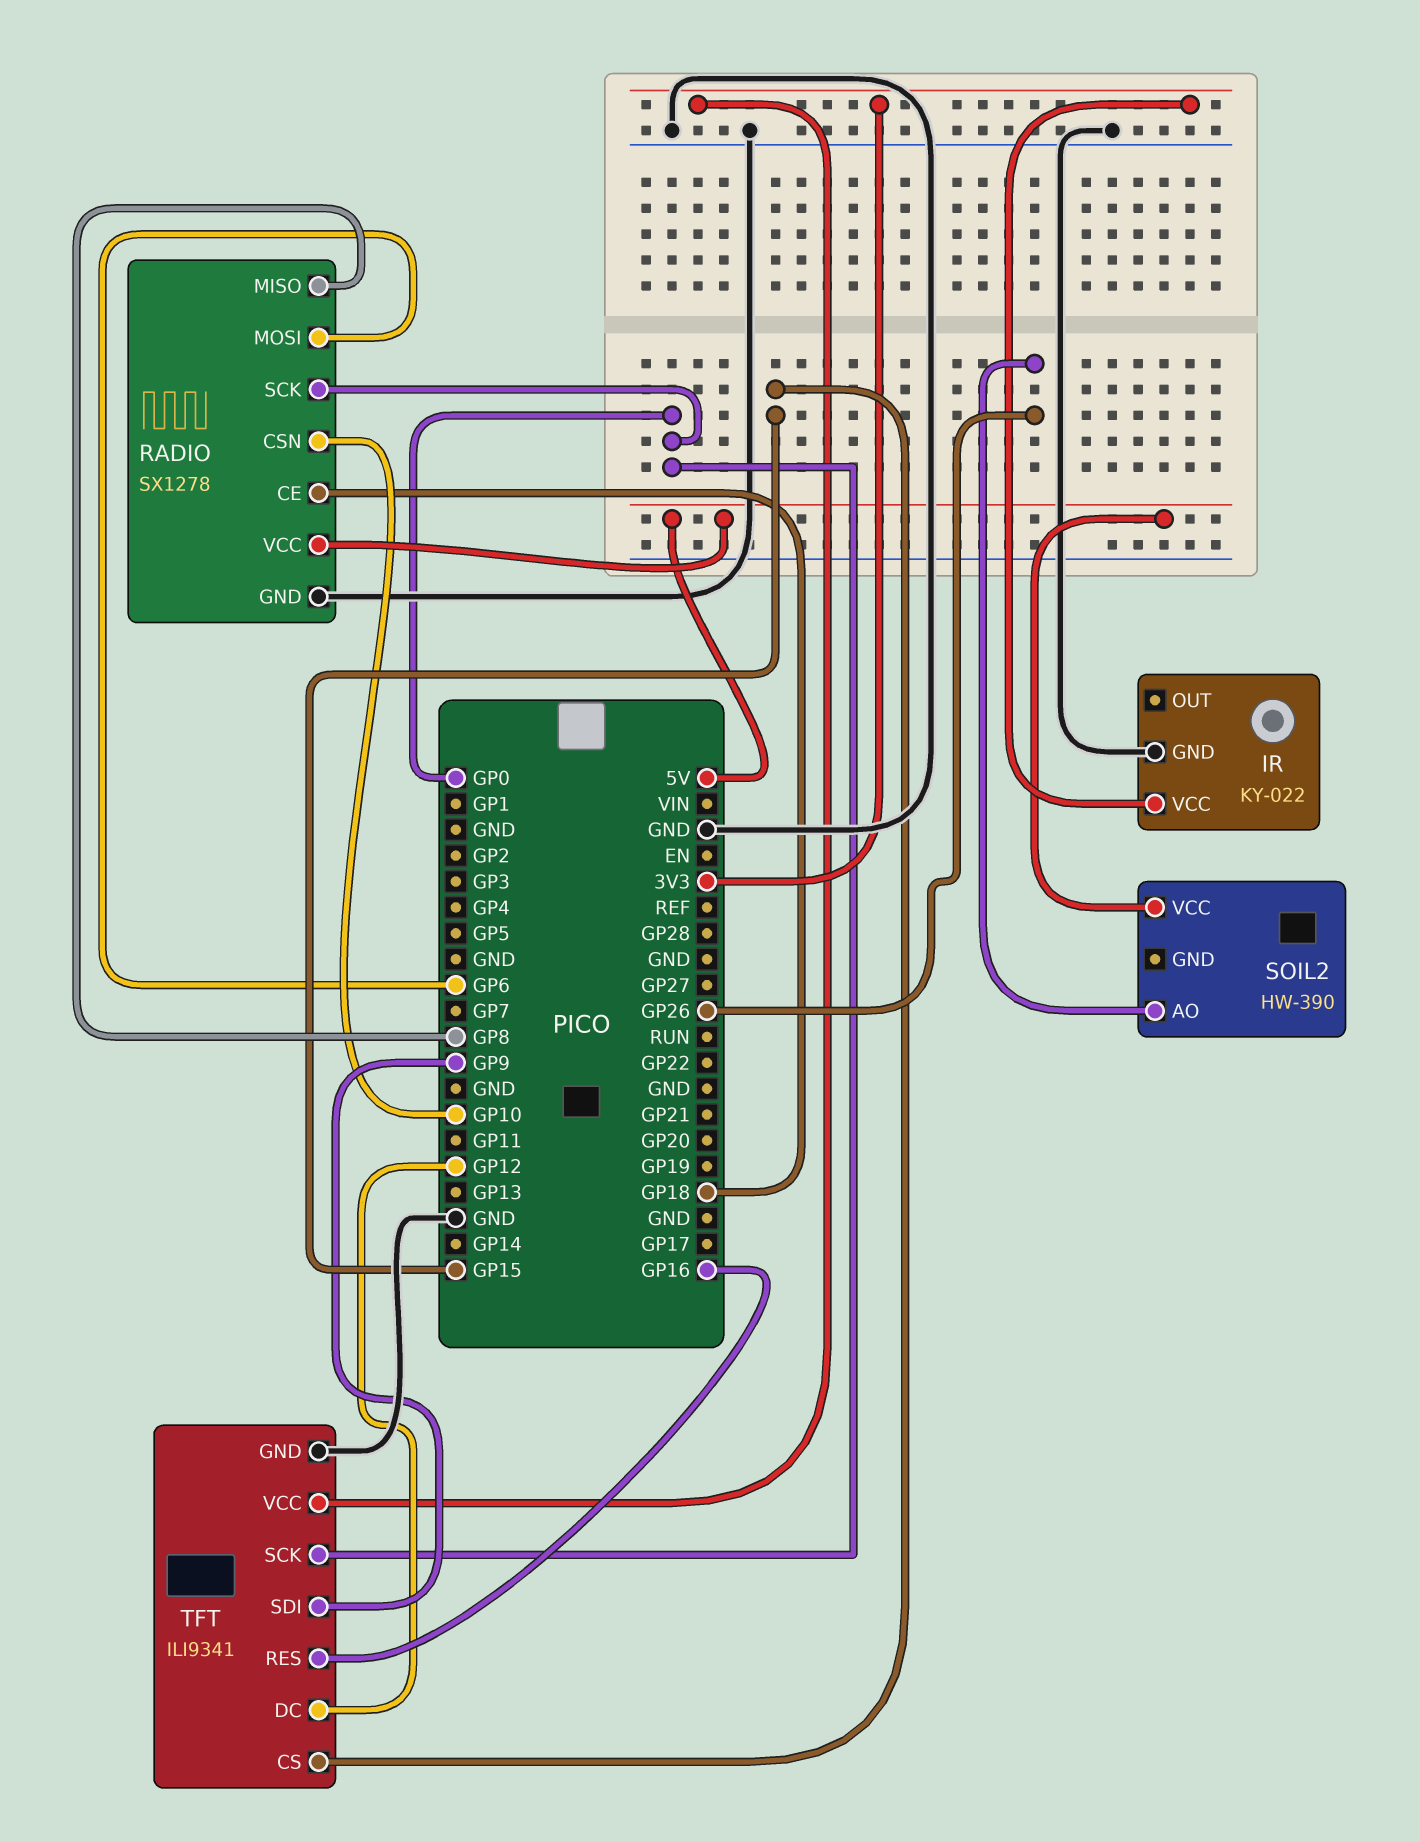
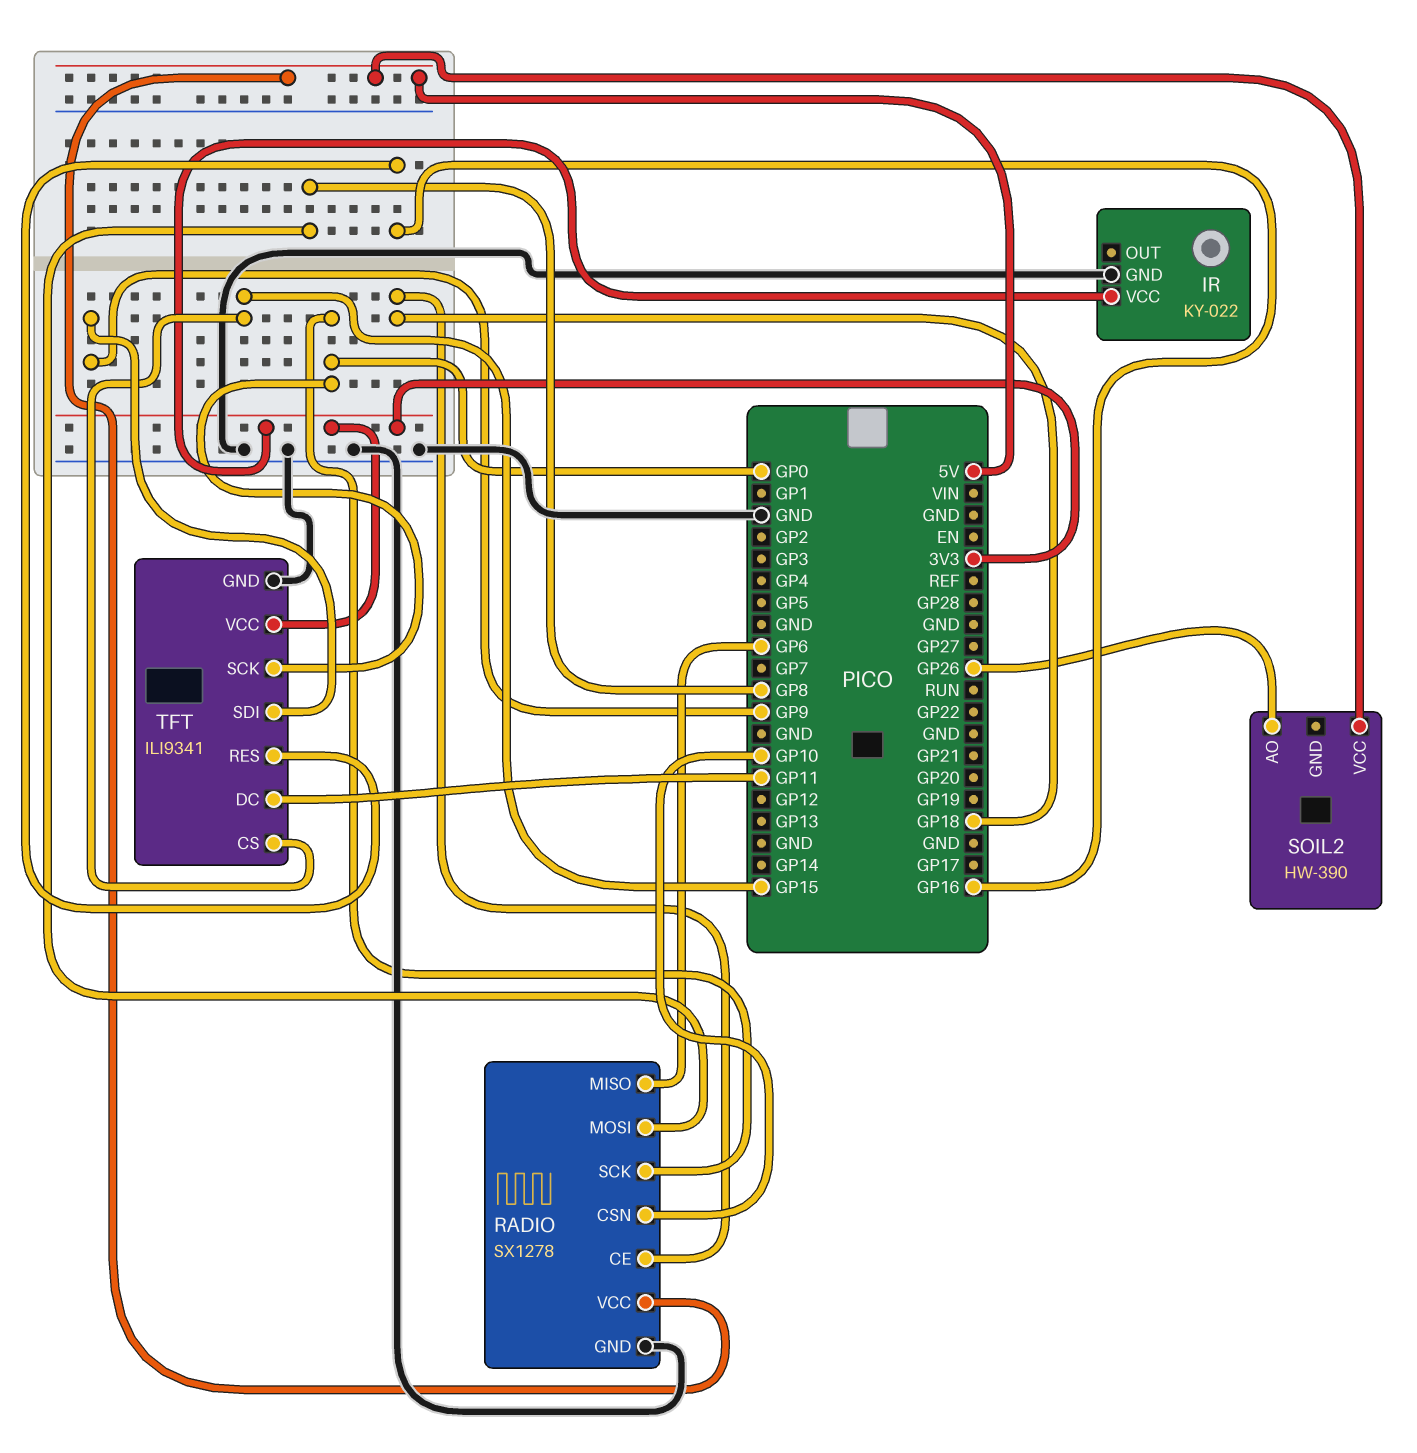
RADIO pin MISO: GP8 -> GP6
RADIO pin MOSI: GP6 -> GP8
TFT pin DC: GP12 -> GP11

